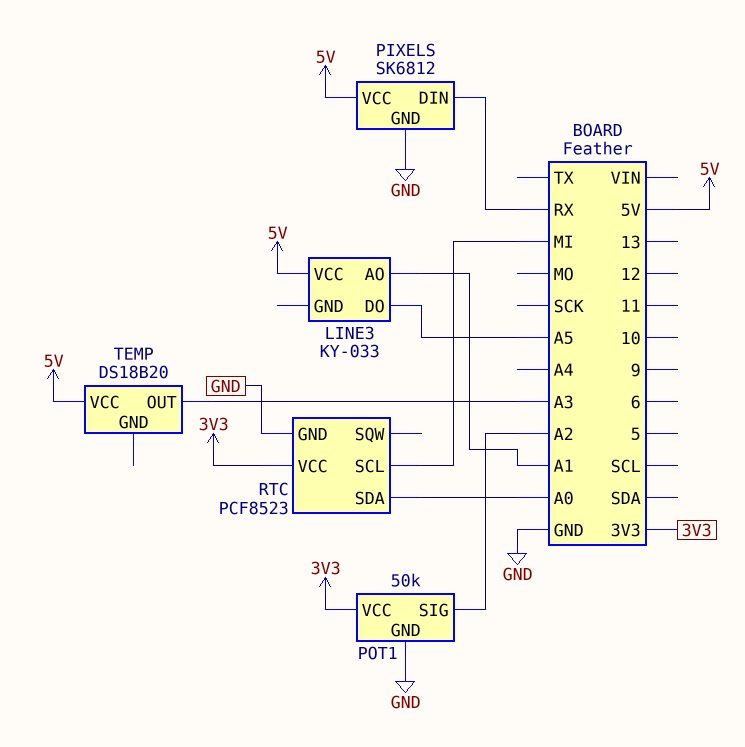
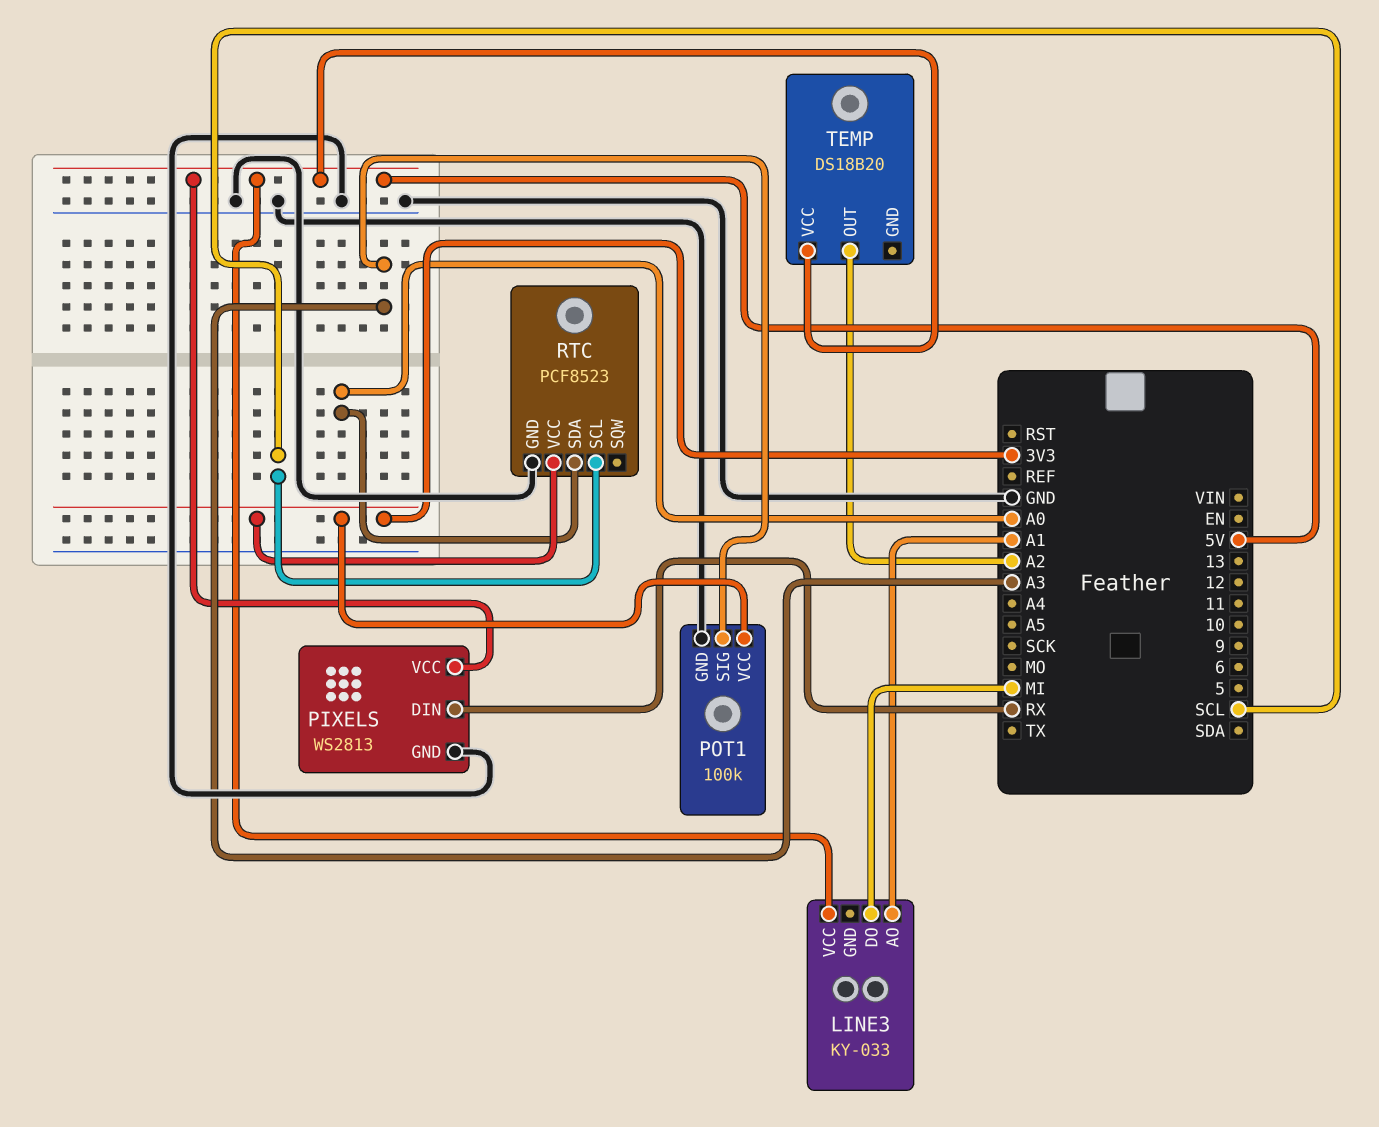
LINE3 pin DO: A5 -> MI
PIXELS: SK6812 -> WS2813
POT1: 50k -> 100k
POT1 pin SIG: A2 -> A3
RTC pin SCL: MI -> SCL
TEMP pin OUT: A3 -> A2

